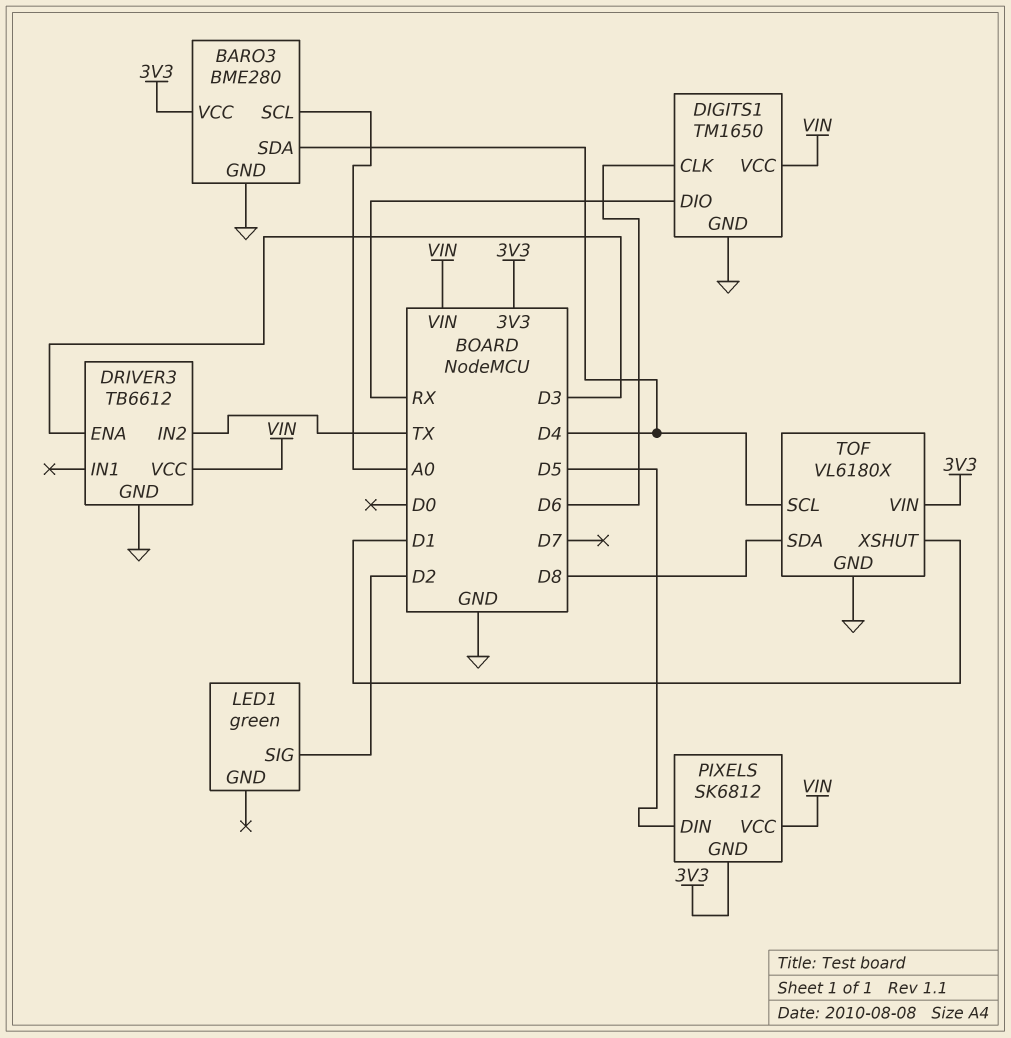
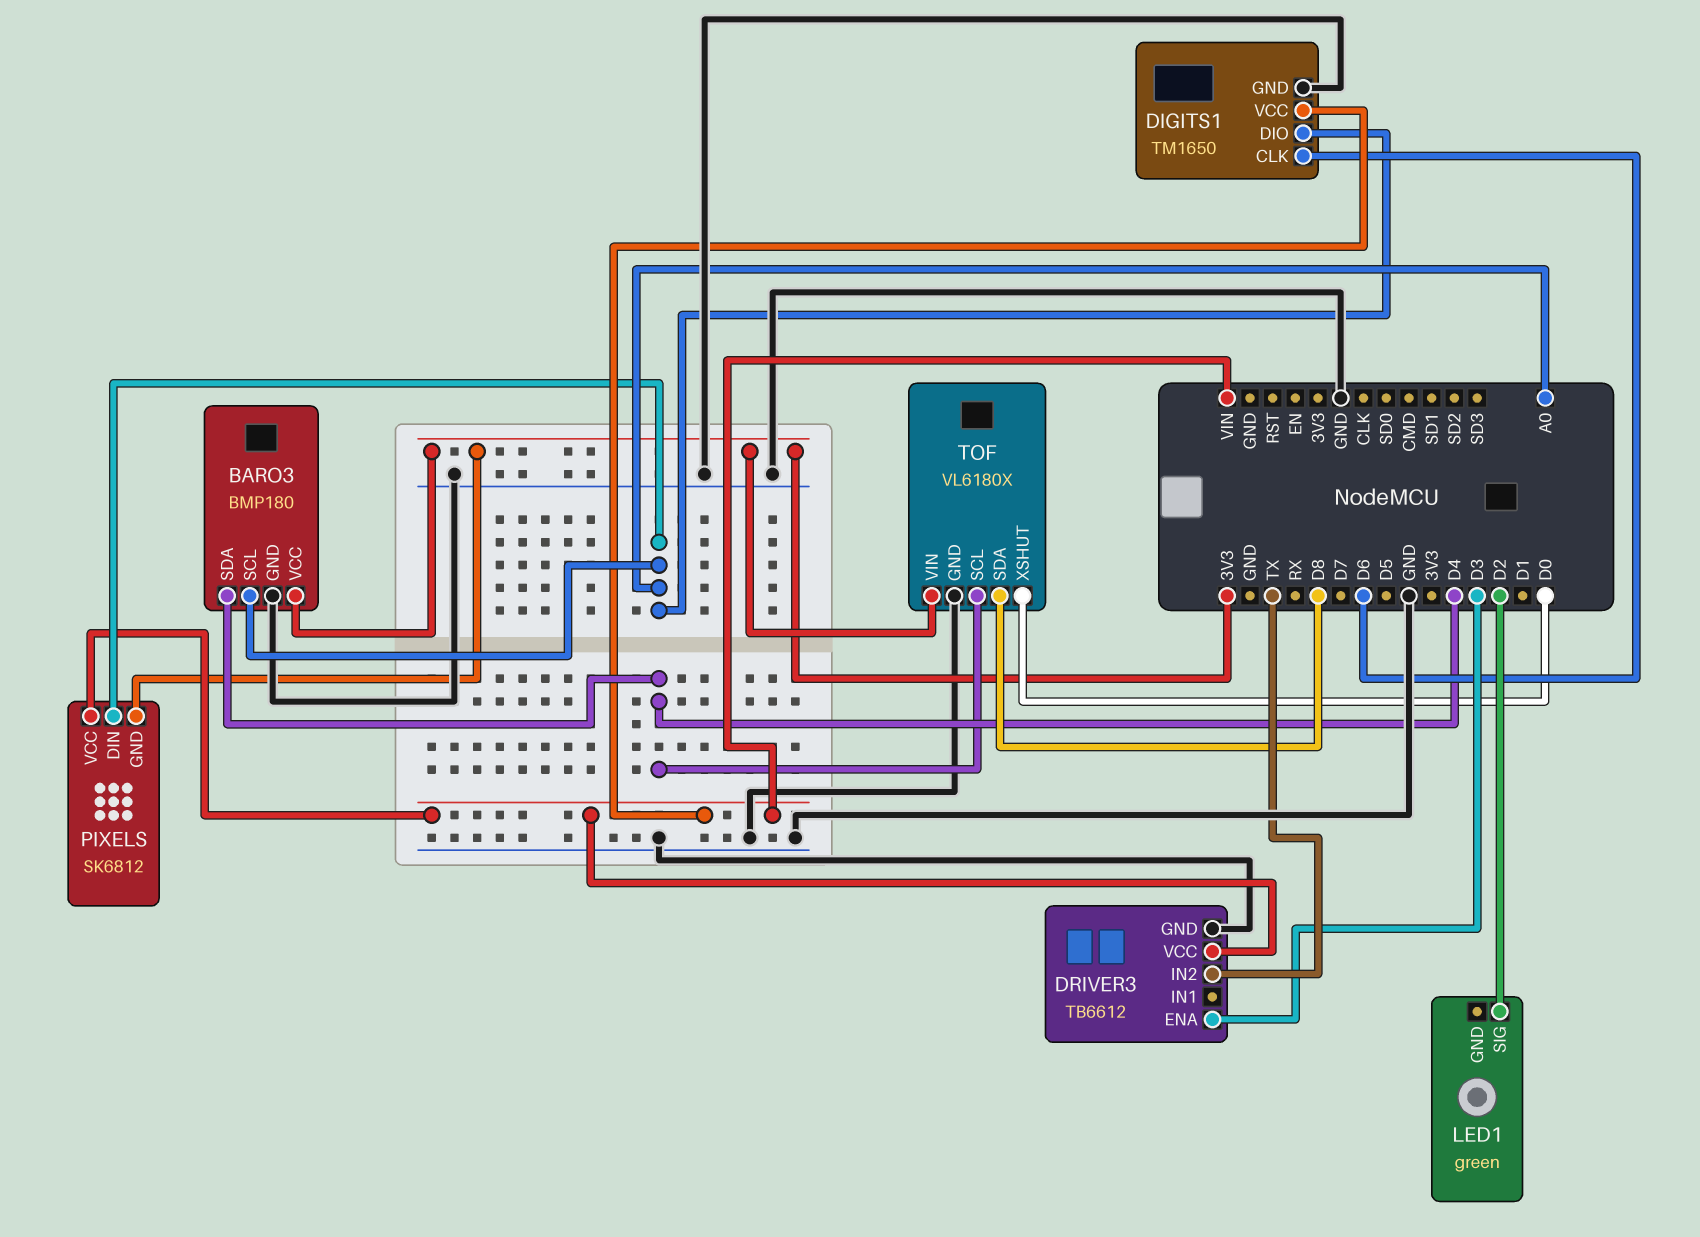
BARO3: BME280 -> BMP180
DIGITS1 pin DIO: RX -> A0
PIXELS pin DIN: D5 -> A0
TOF pin XSHUT: D1 -> D0

